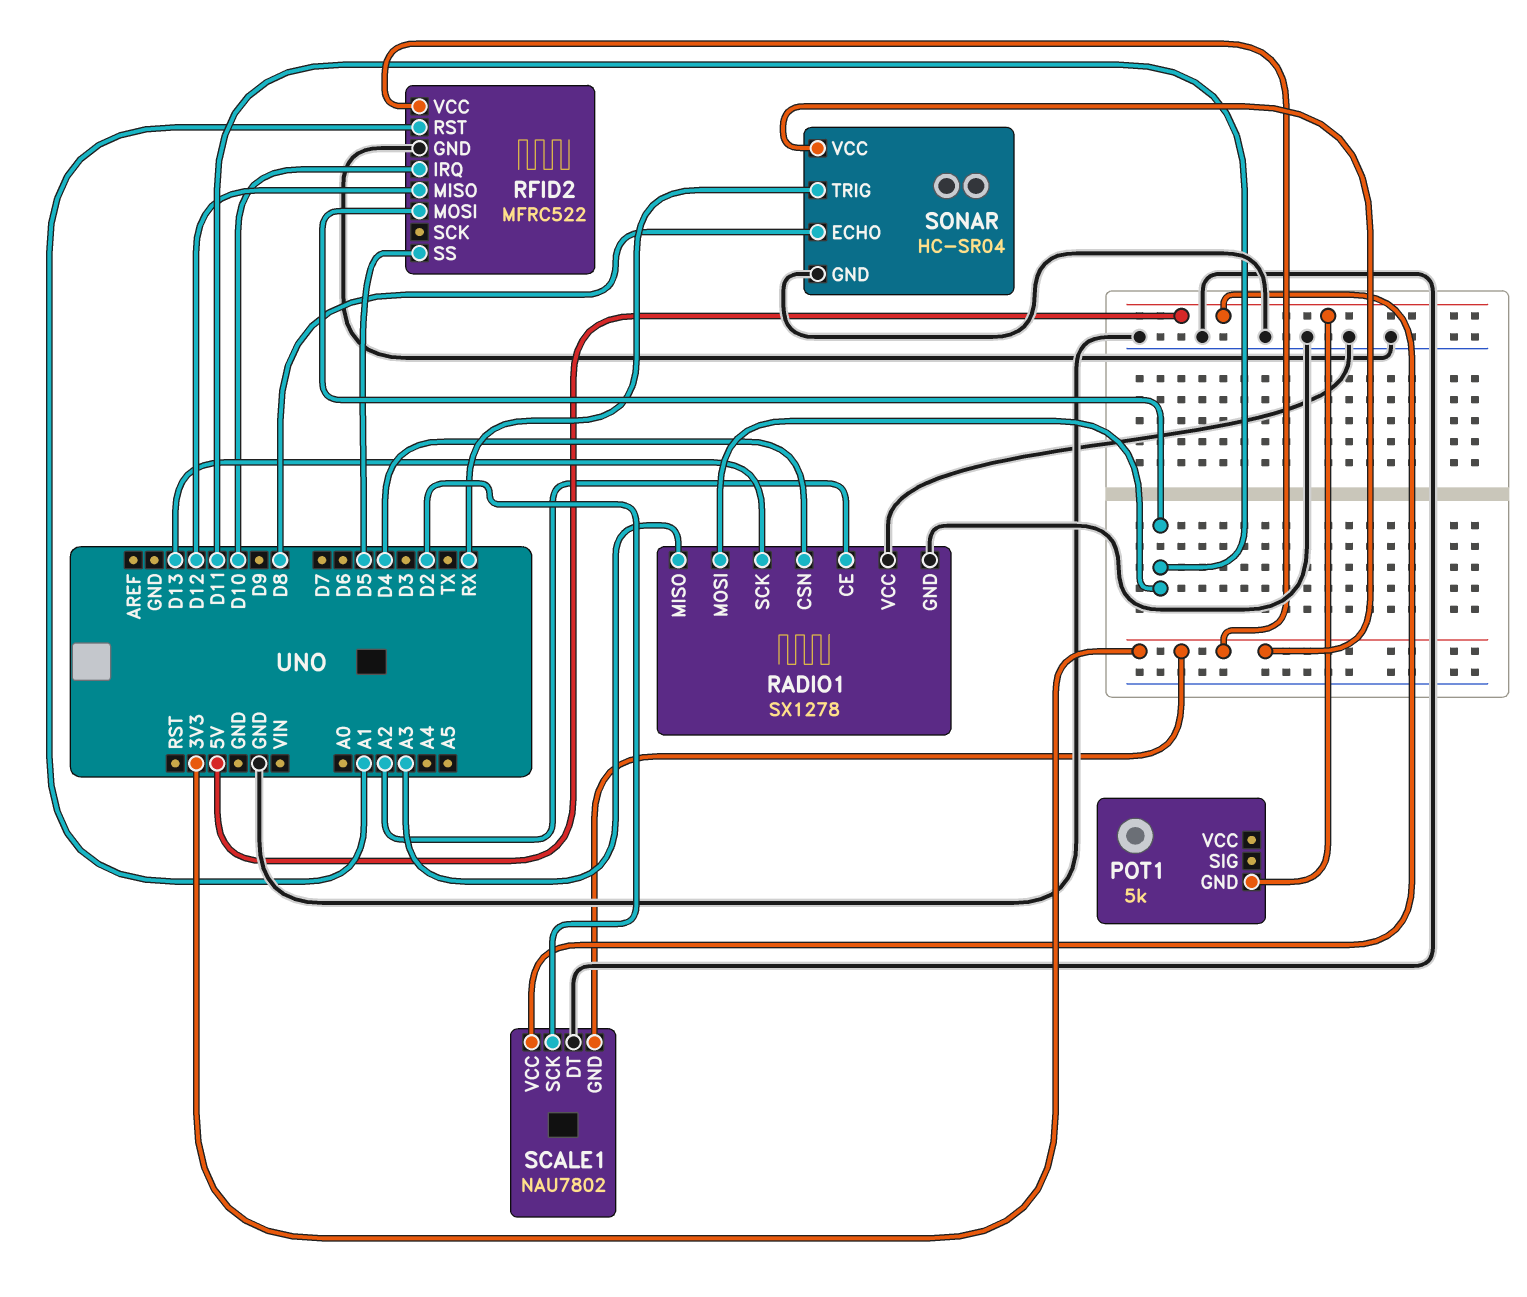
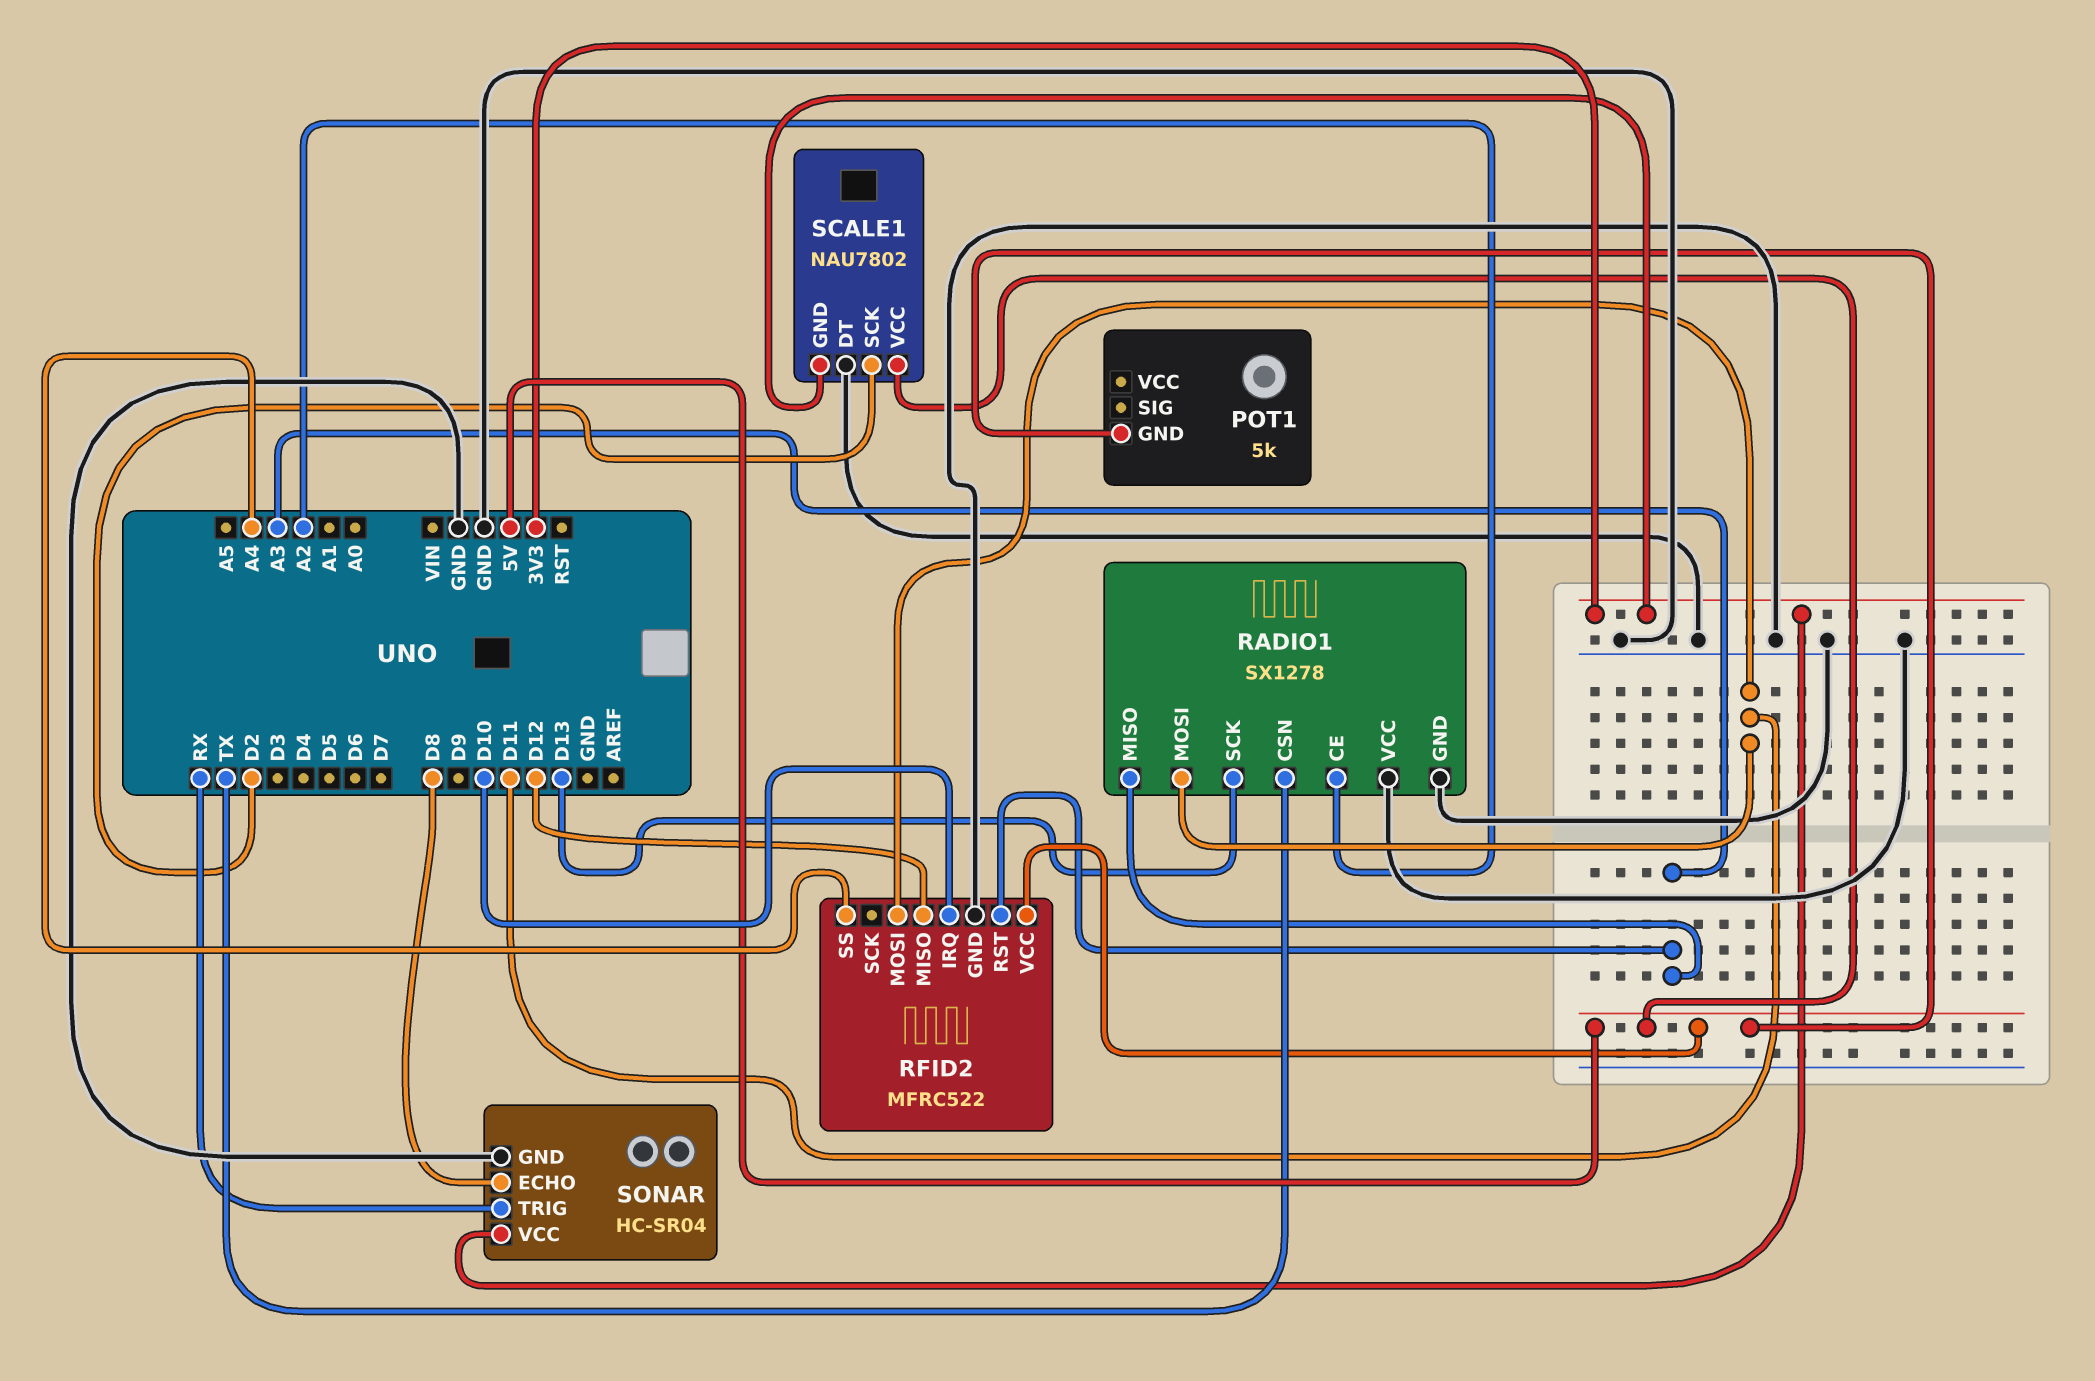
RADIO1 pin CSN: D4 -> TX
RFID2 pin RST: A1 -> A3
RFID2 pin SS: D5 -> A4
RFID2 pin VCC: 3V3 -> 5V

